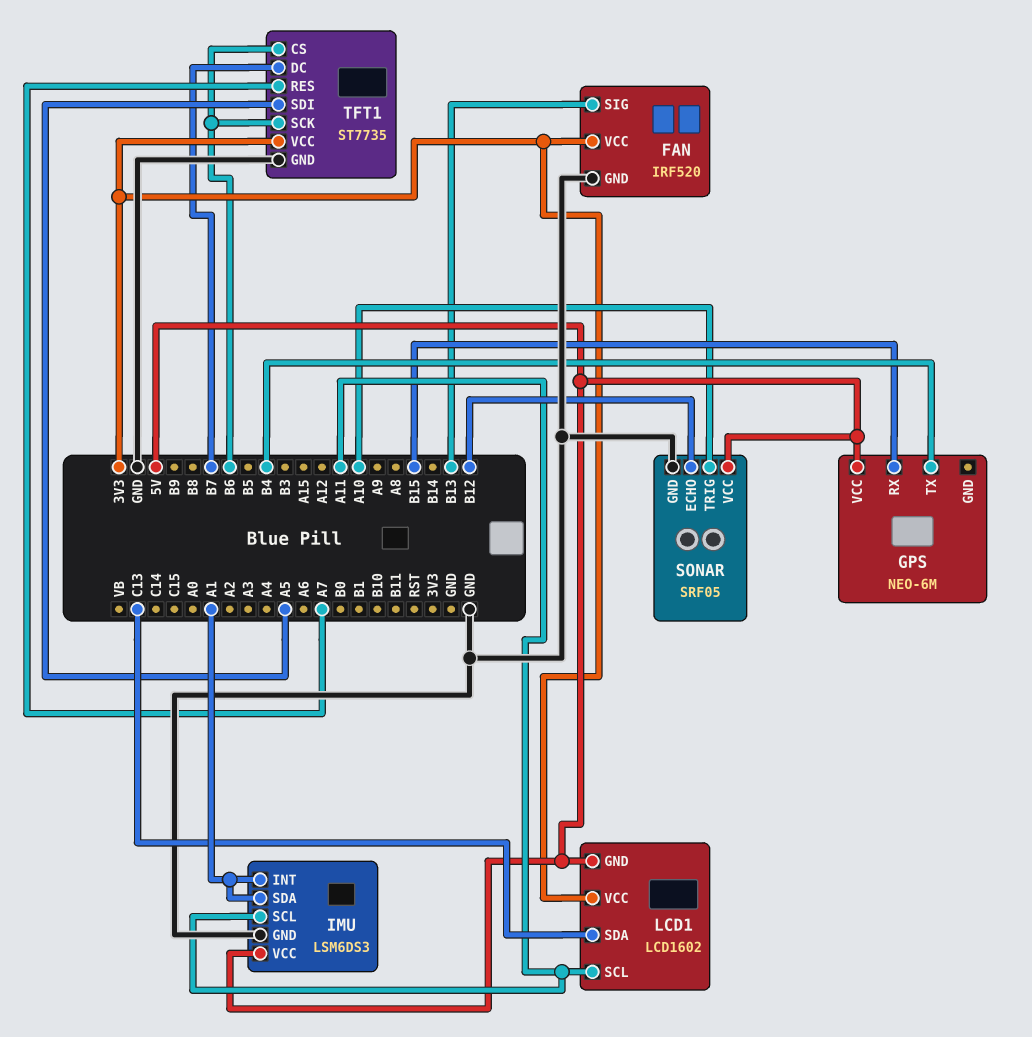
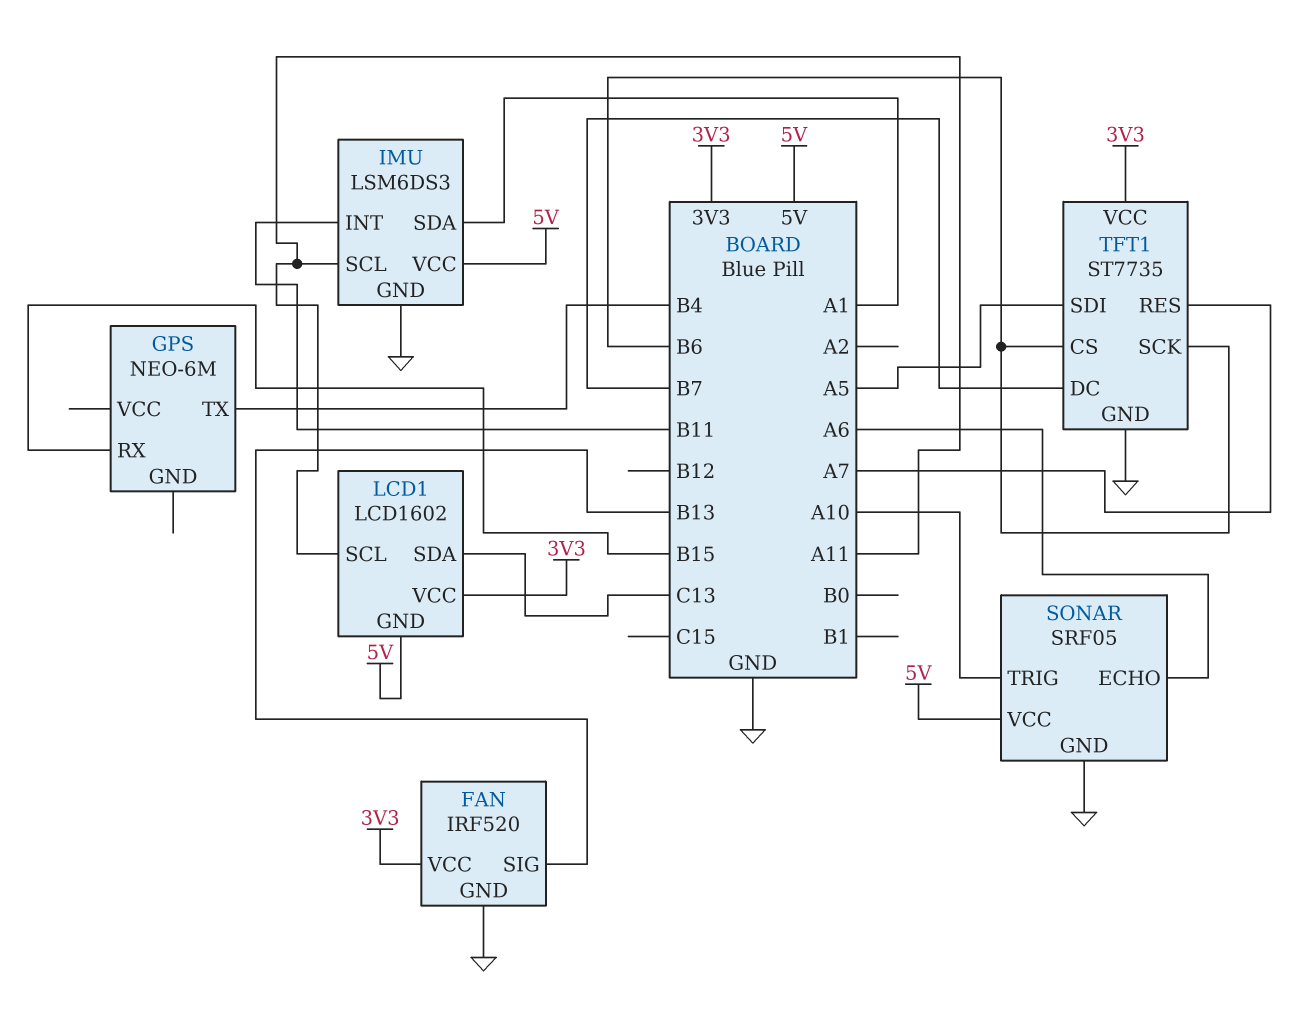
GPS pin VCC: 5V -> none
IMU pin INT: A1 -> B11
SONAR pin ECHO: B12 -> A6

